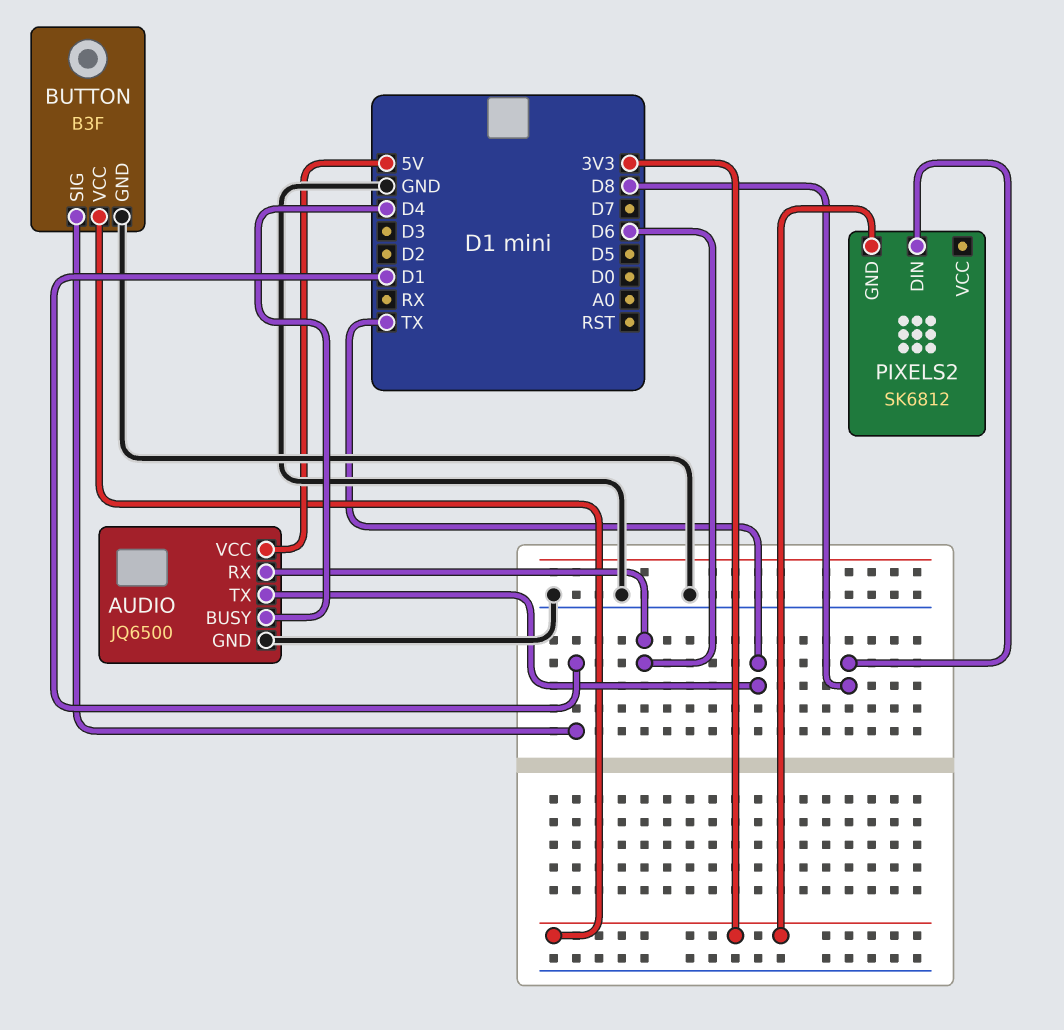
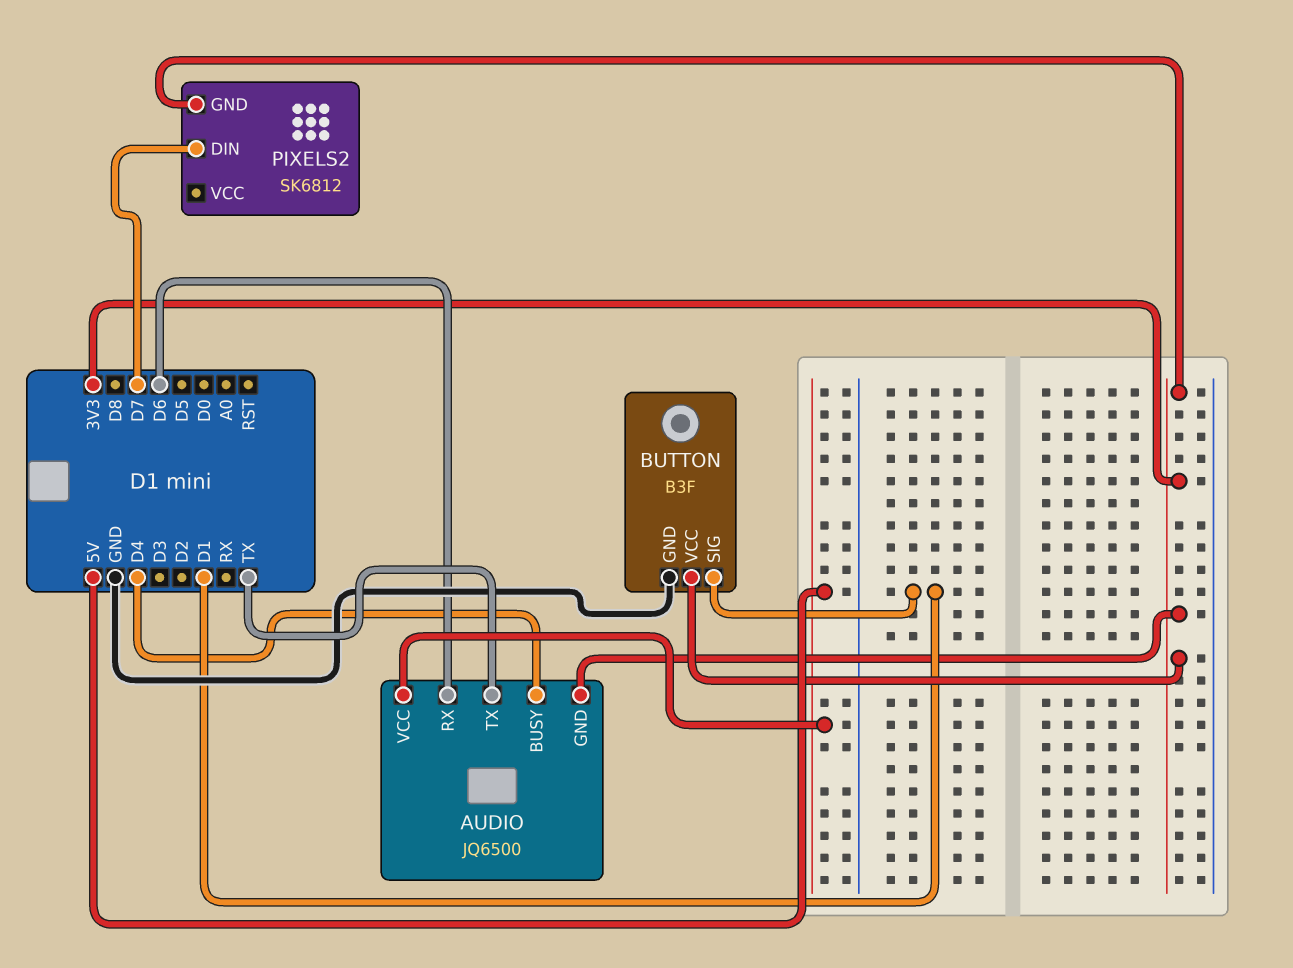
AUDIO pin GND: GND -> 3V3
PIXELS2 pin DIN: D8 -> D7

